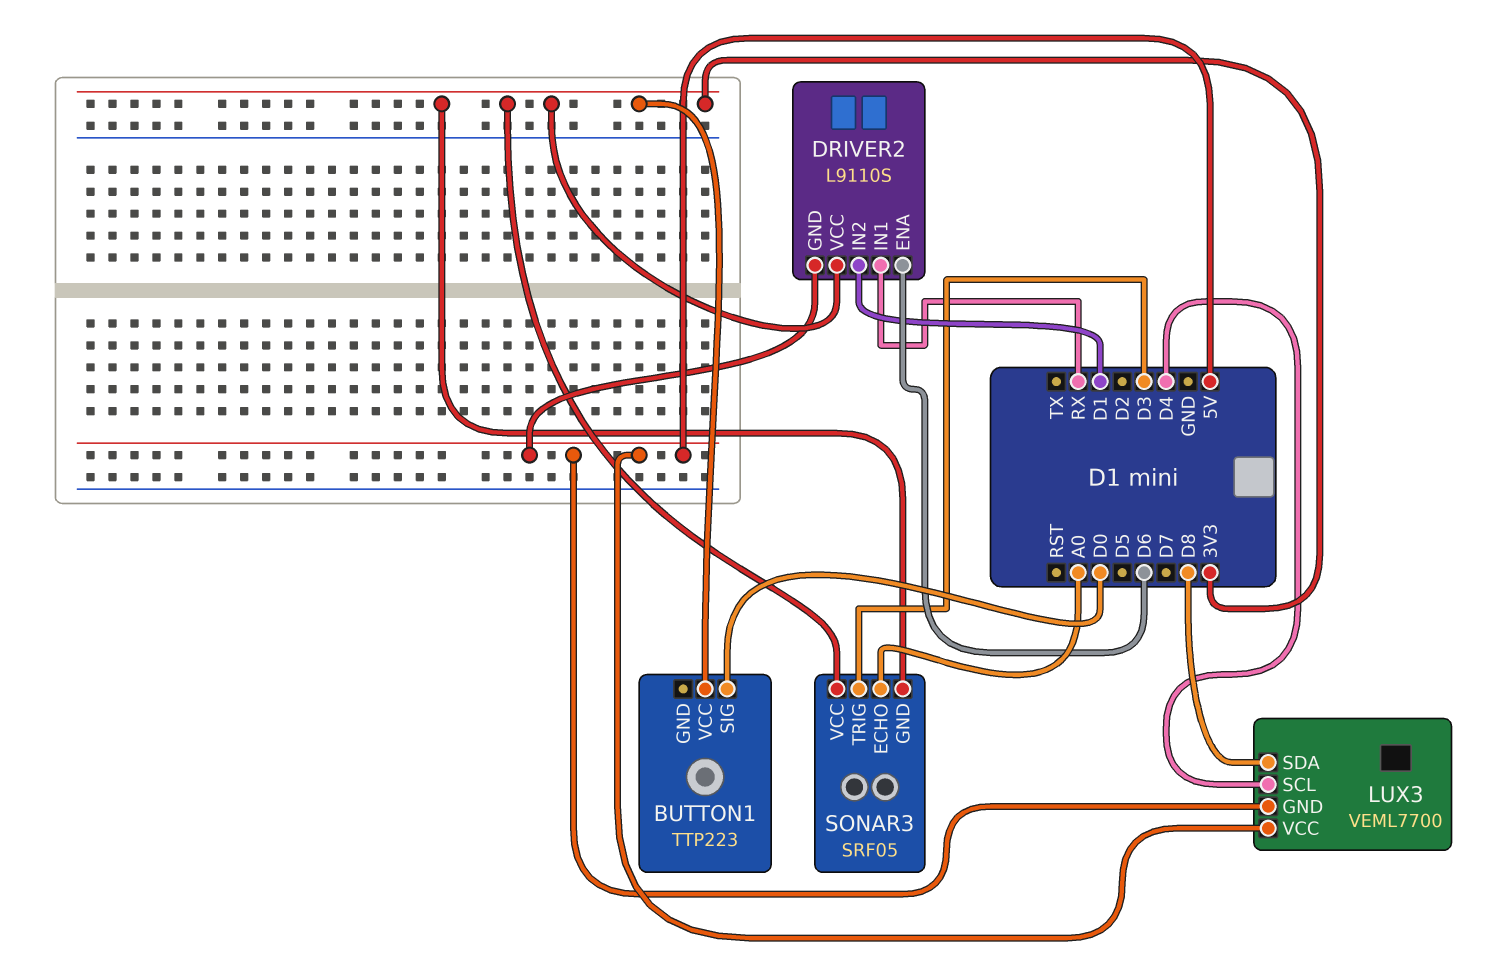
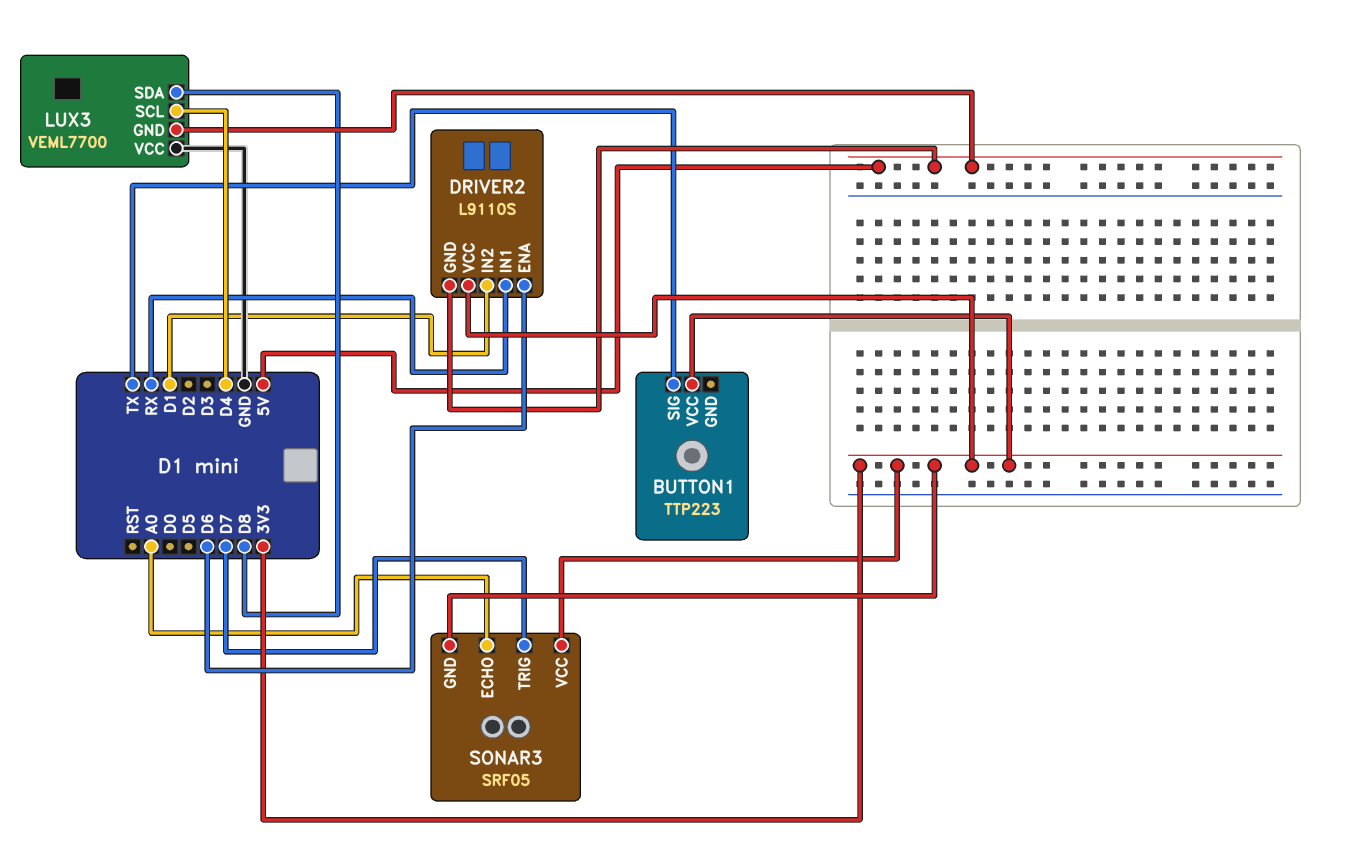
BUTTON1 pin SIG: D0 -> TX
LUX3 pin VCC: 5V -> GND
SONAR3 pin TRIG: D3 -> D7

